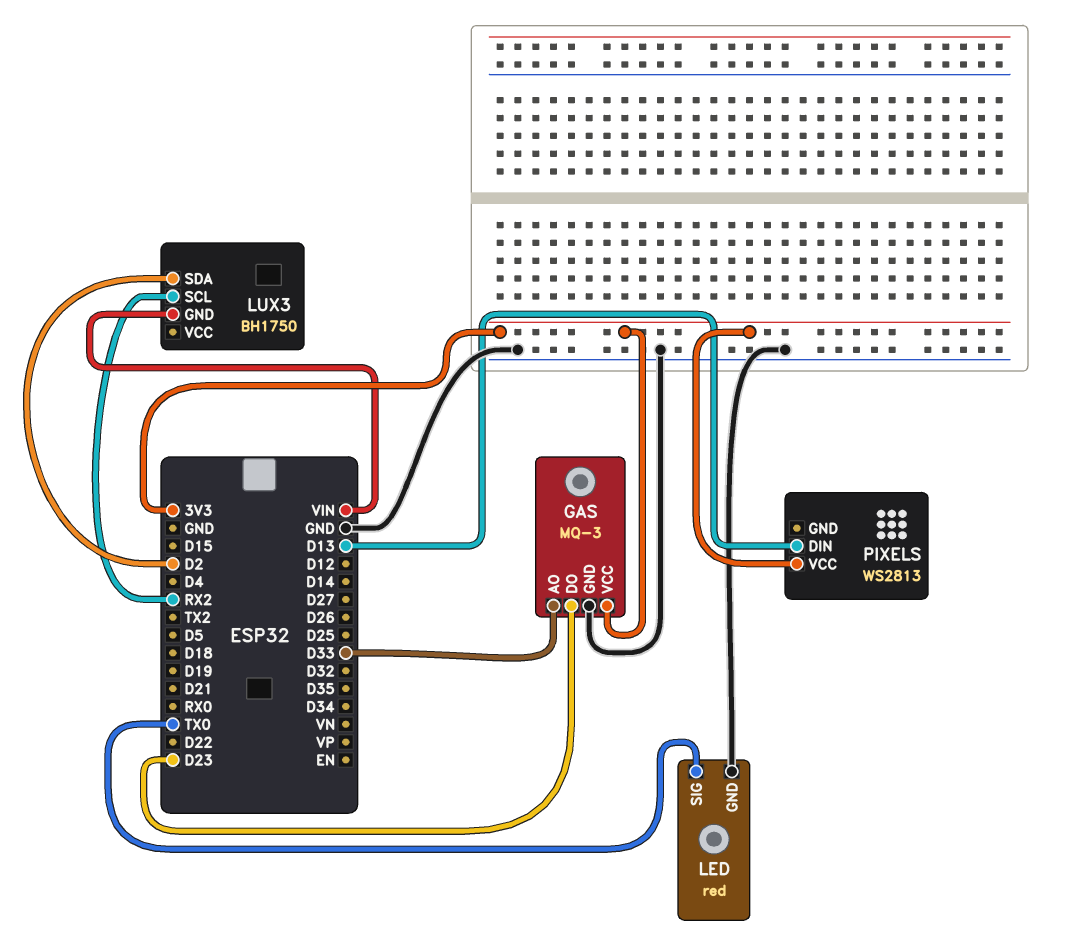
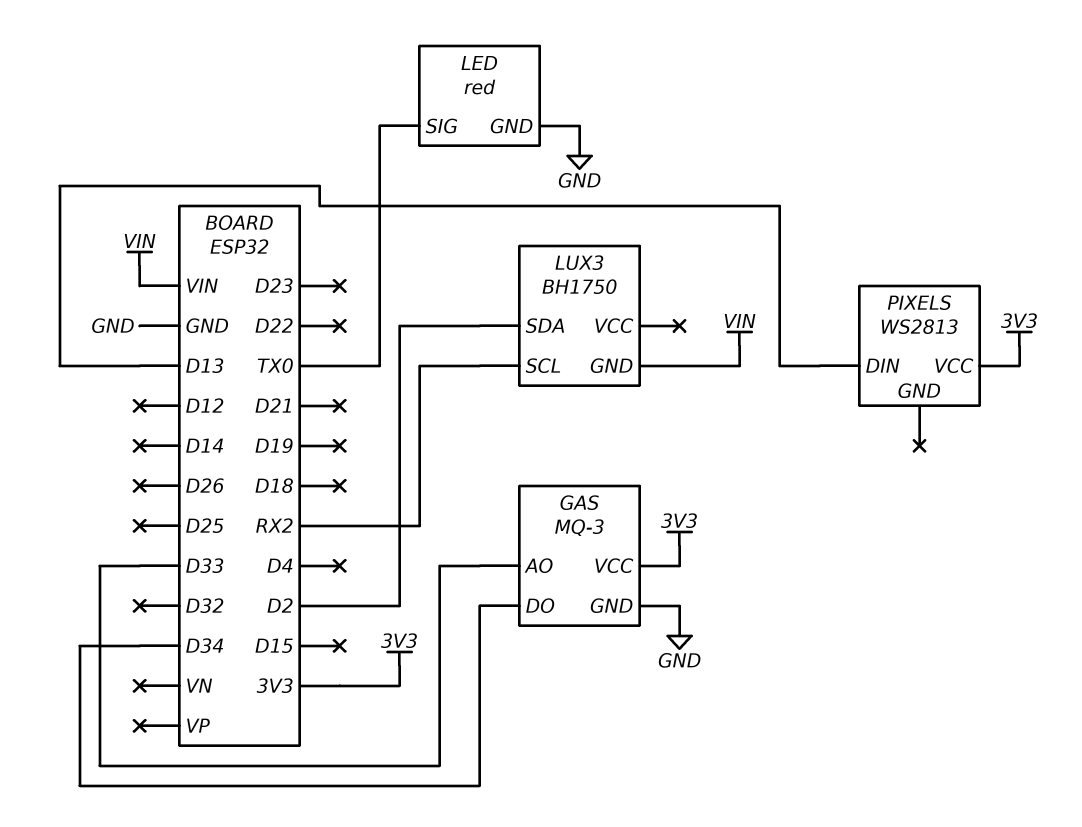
GAS pin DO: D23 -> D34

